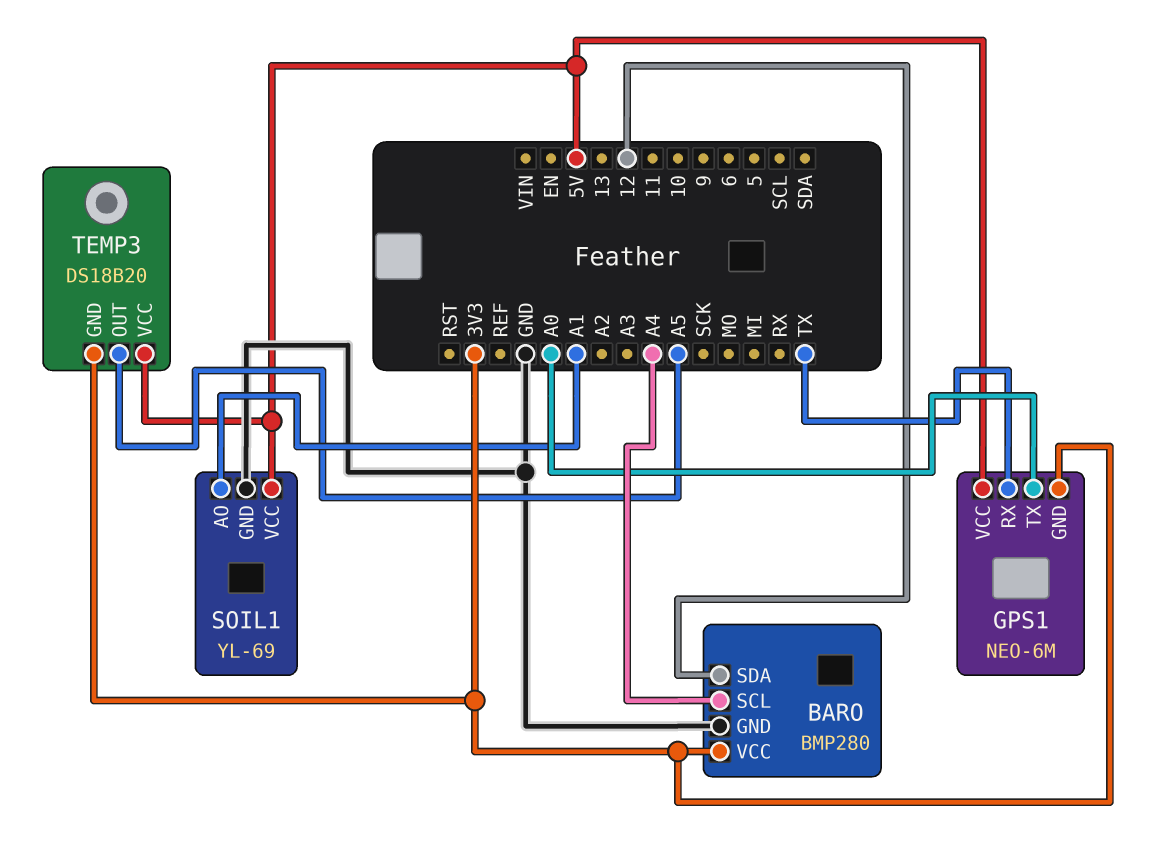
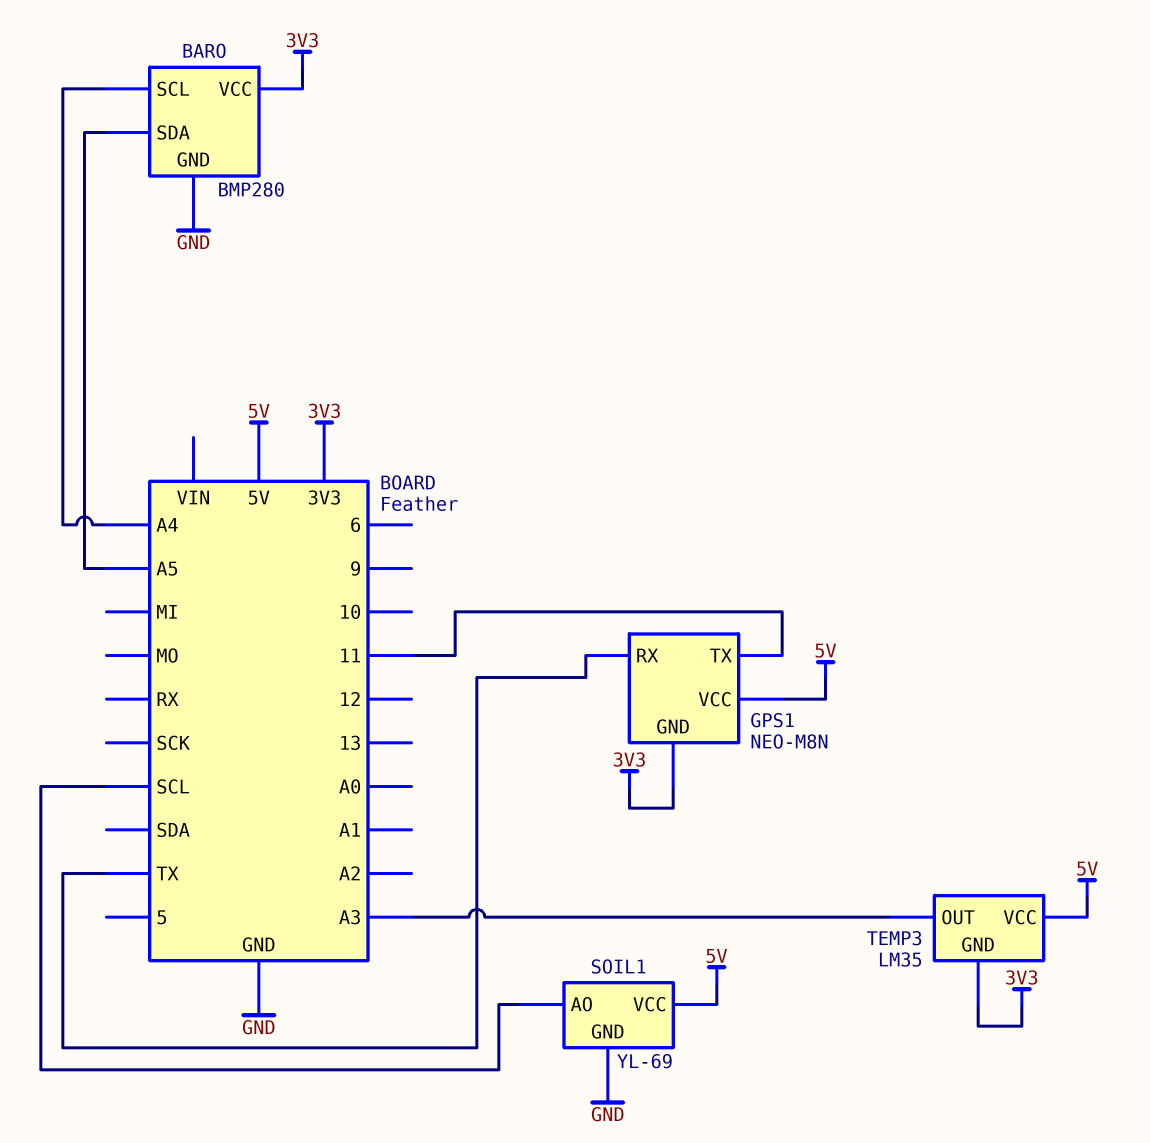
BARO pin SDA: 12 -> A5
GPS1: NEO-6M -> NEO-M8N
GPS1 pin TX: A0 -> 11
SOIL1 pin AO: A1 -> SCL
TEMP3: DS18B20 -> LM35
TEMP3 pin OUT: A5 -> A3

